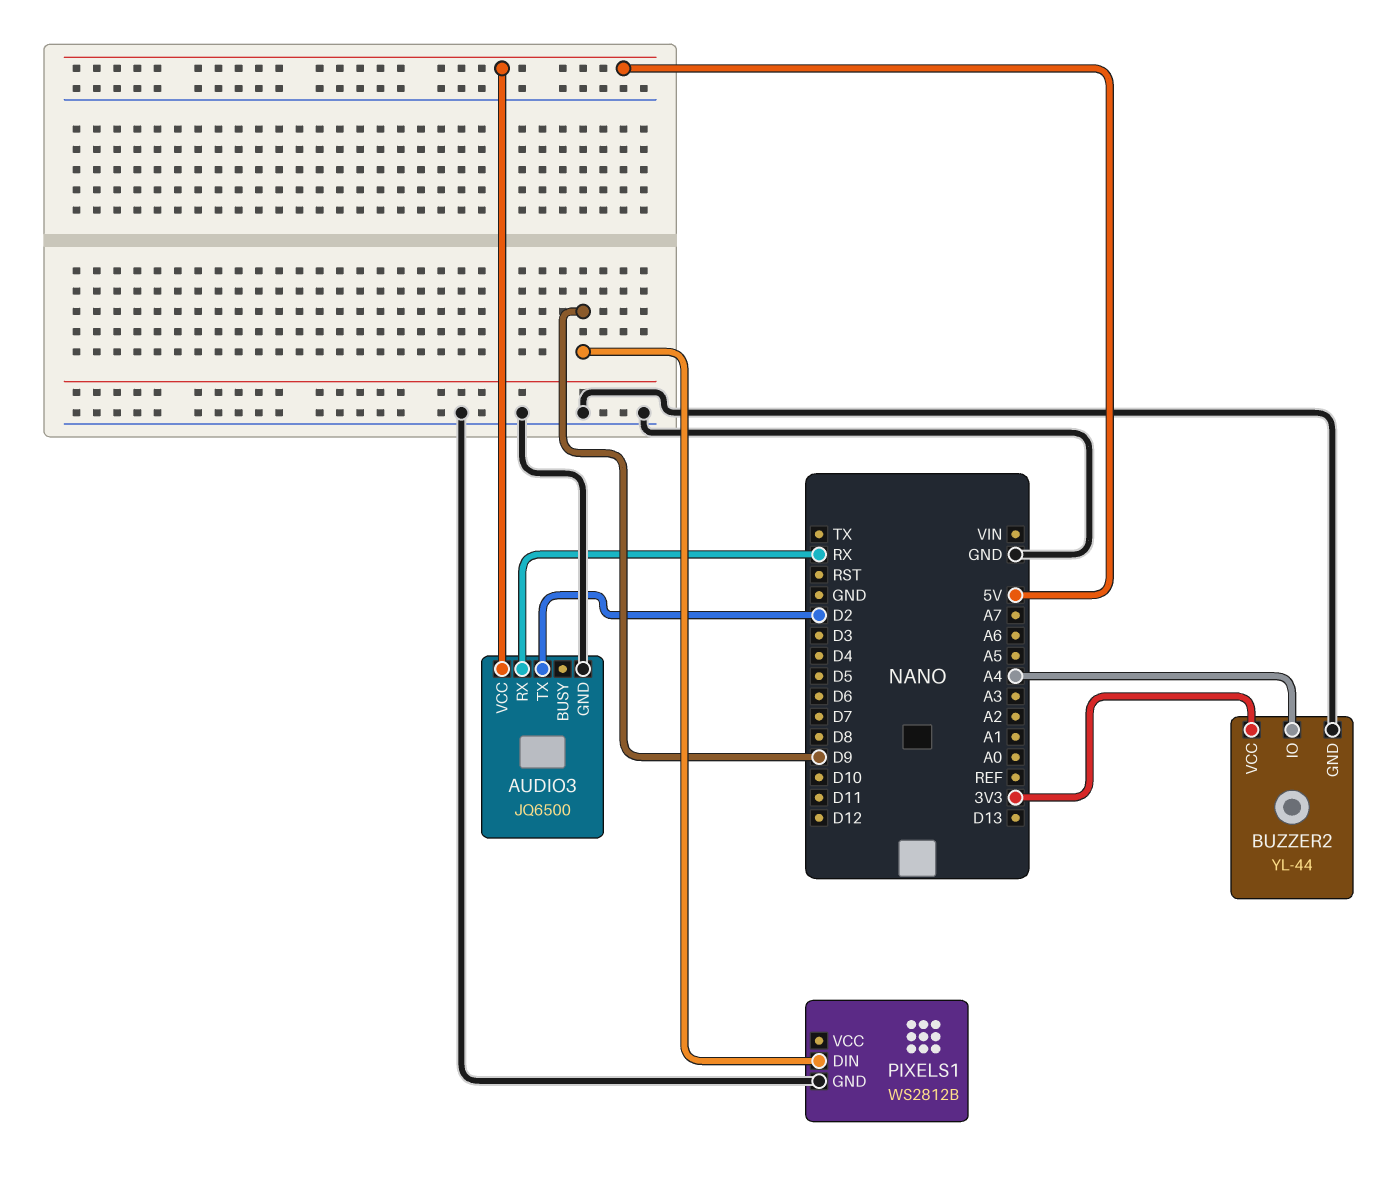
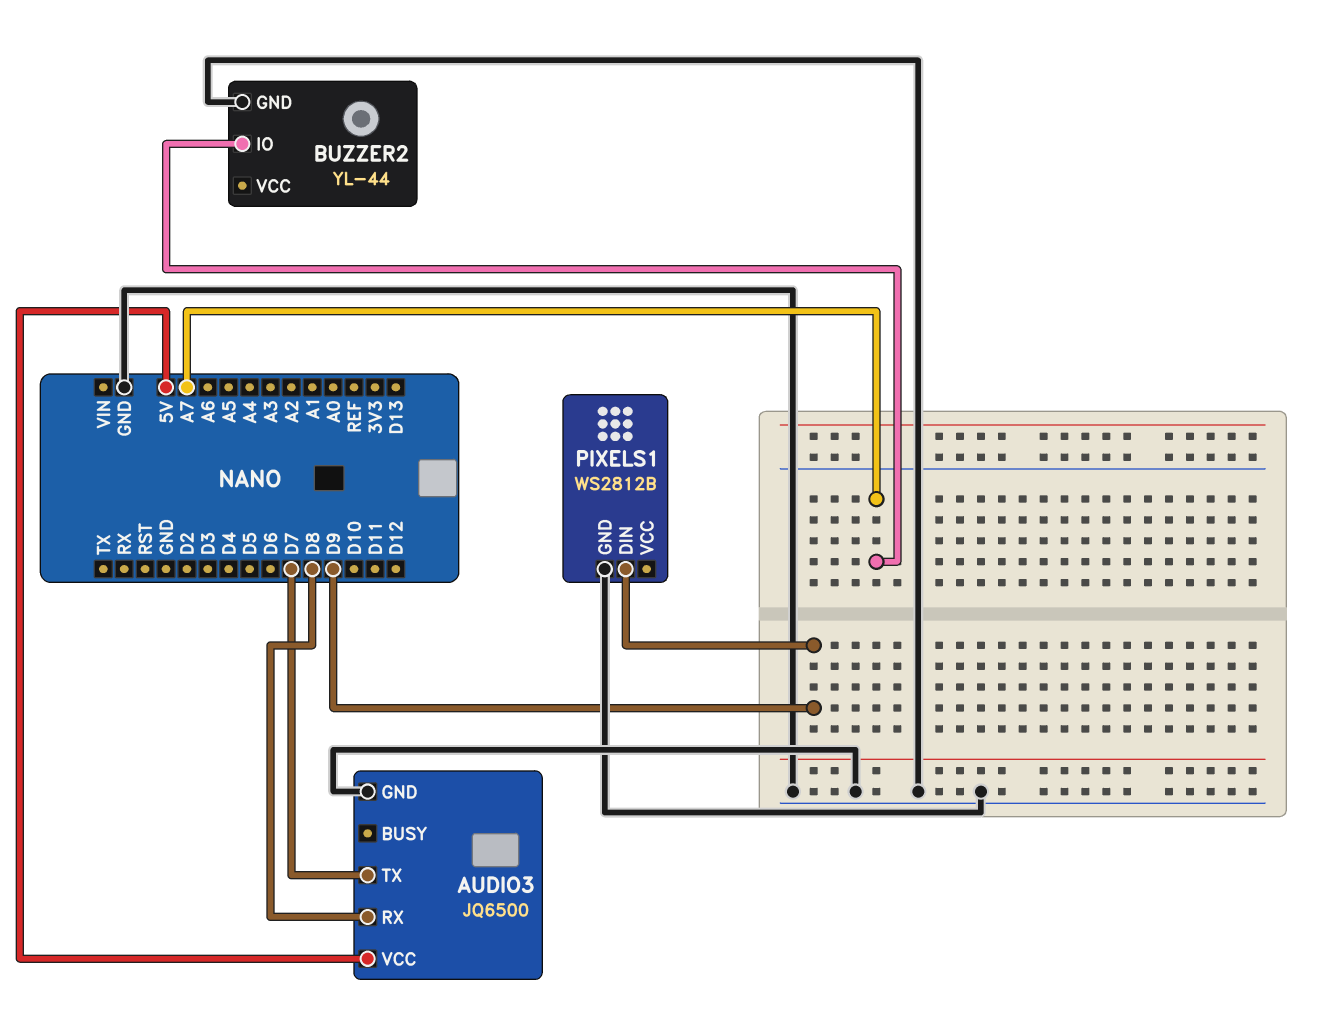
AUDIO3 pin RX: RX -> D8
AUDIO3 pin TX: D2 -> D7
BUZZER2 pin IO: A4 -> A7
BUZZER2 pin VCC: 3V3 -> none

